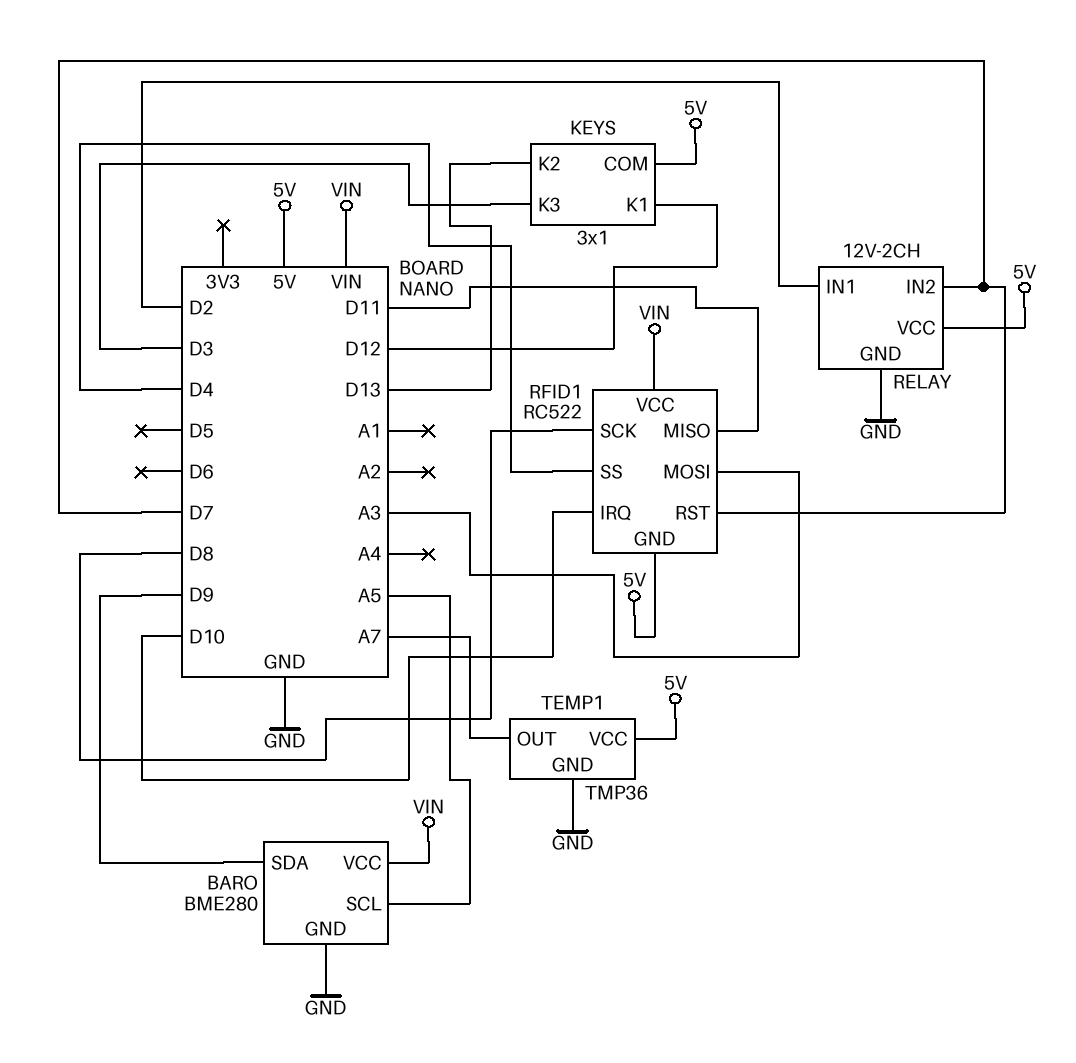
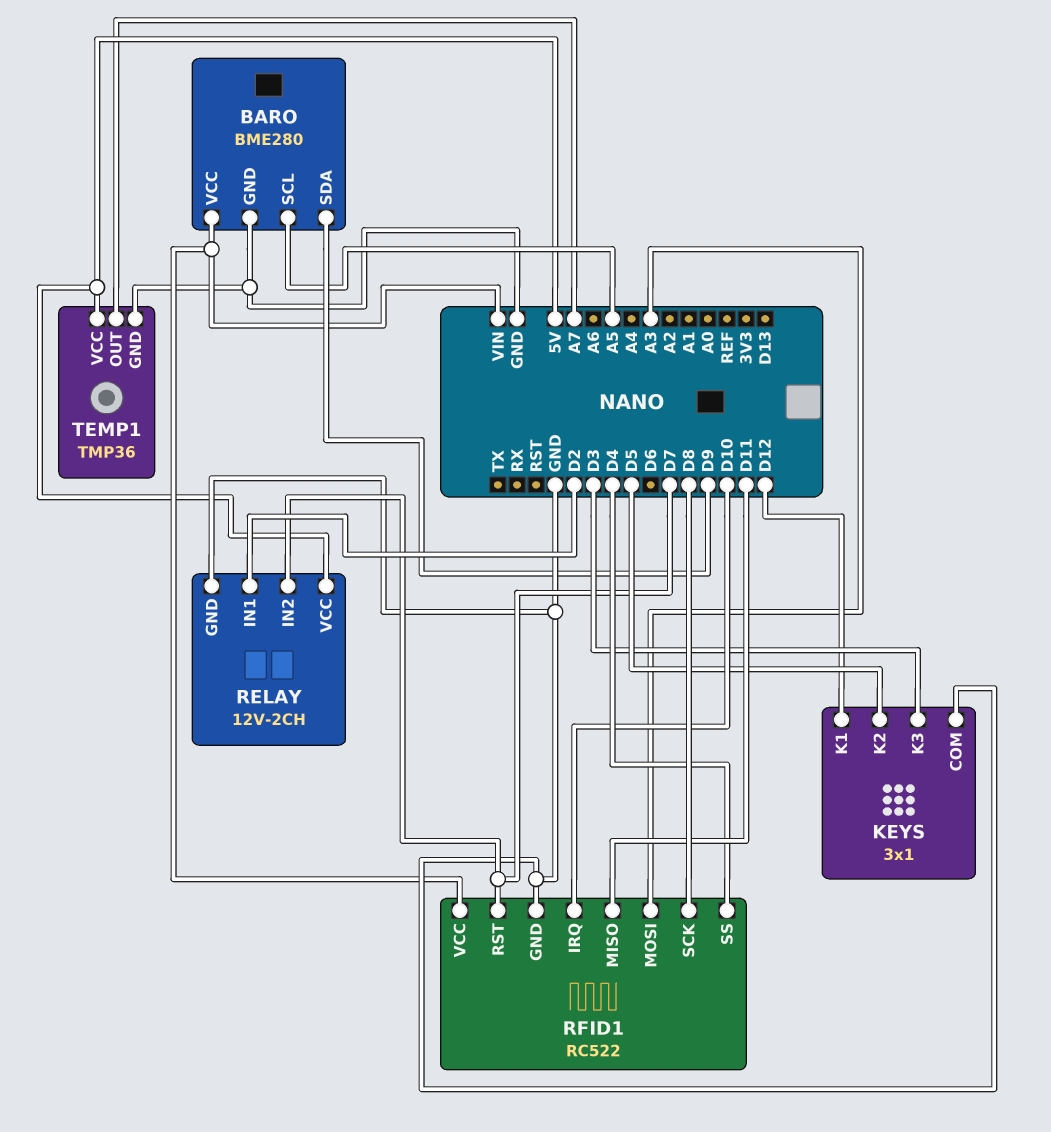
KEYS pin COM: 5V -> GND
KEYS pin K2: D13 -> D5
RFID1 pin GND: 5V -> GND

